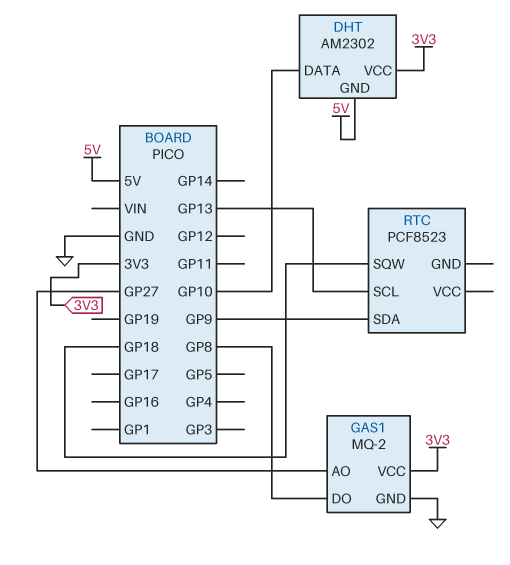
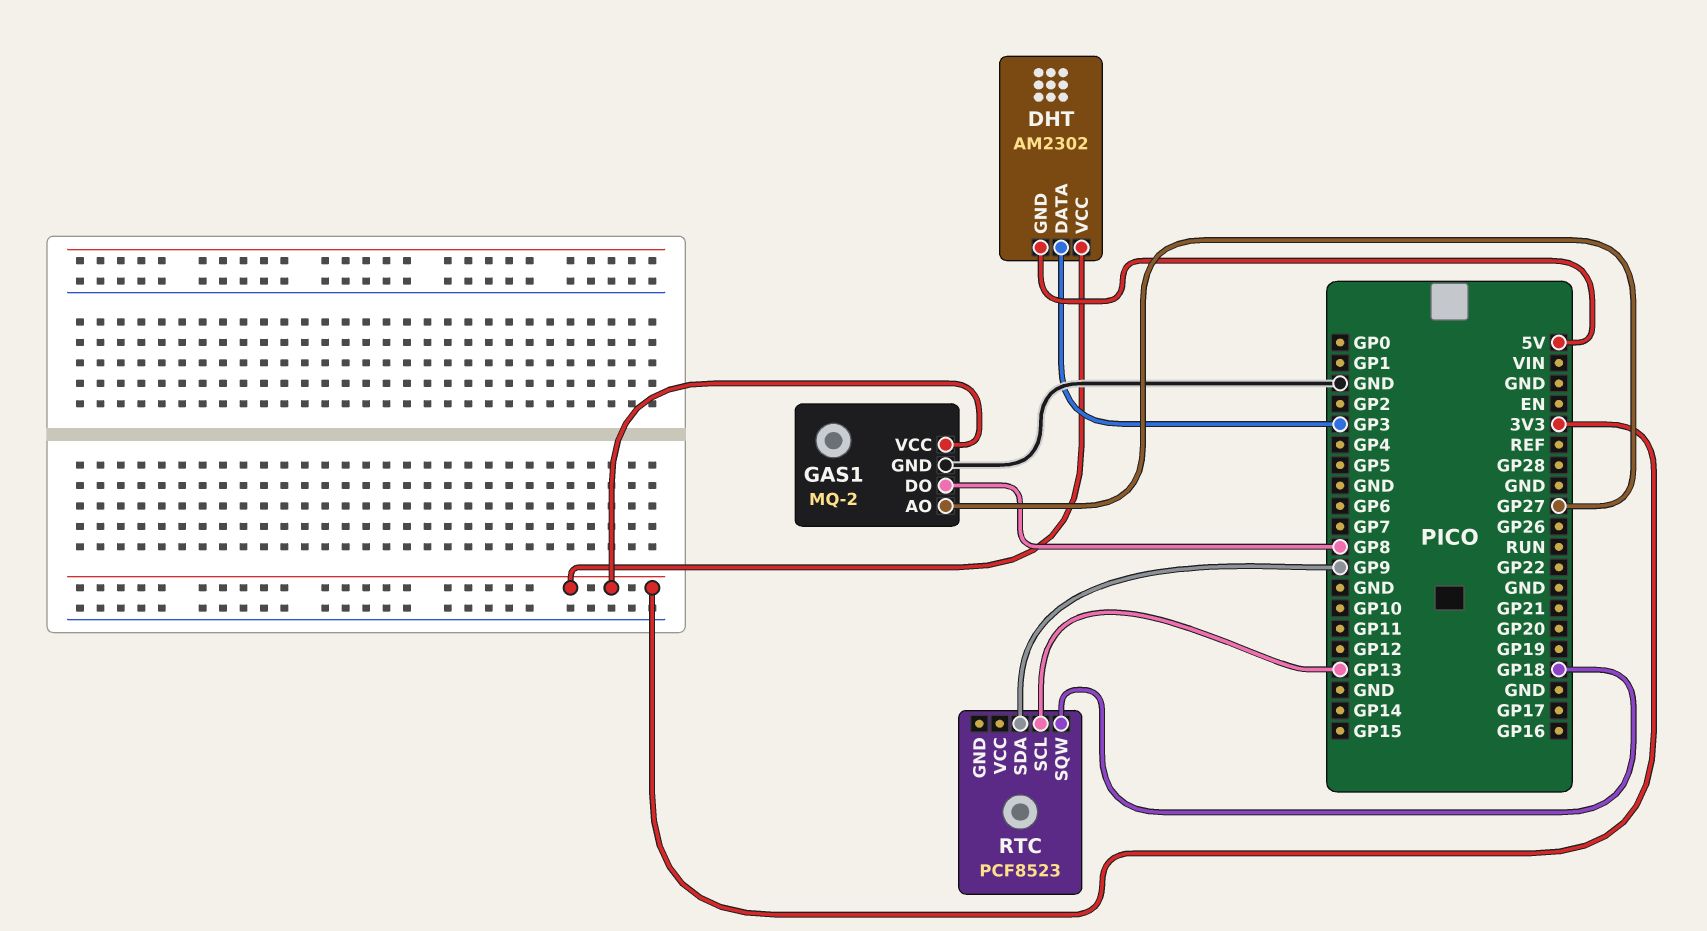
DHT pin DATA: GP10 -> GP3

